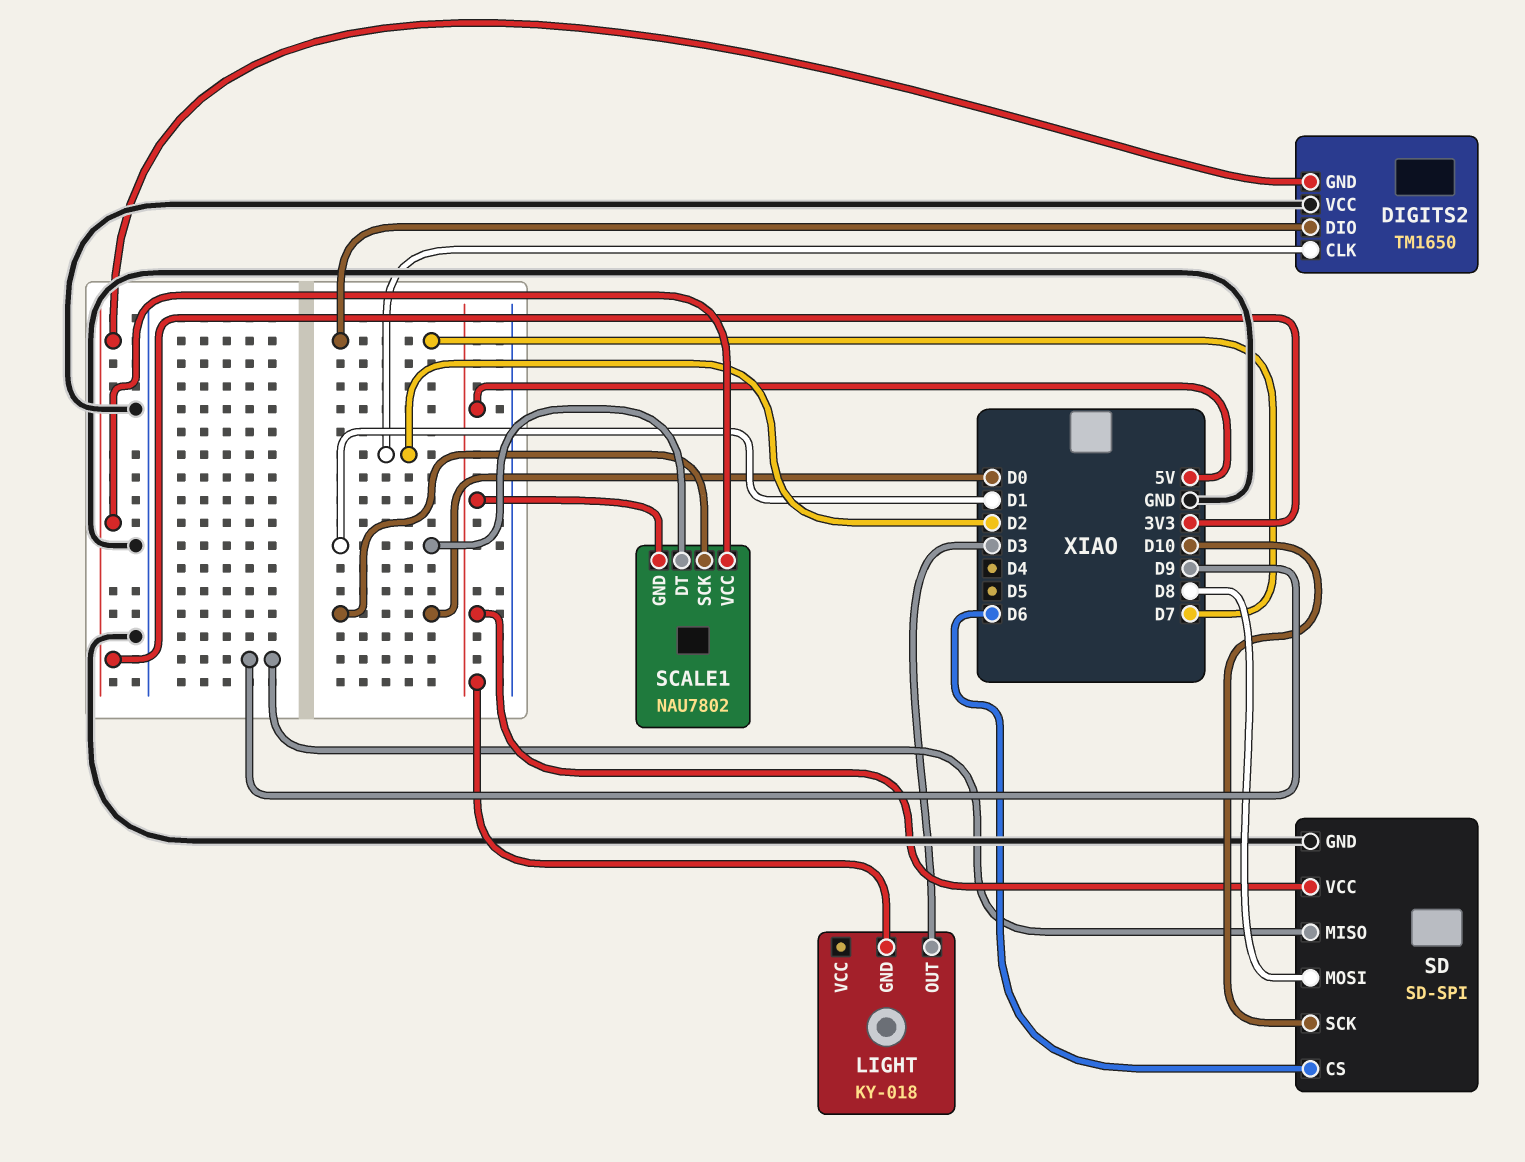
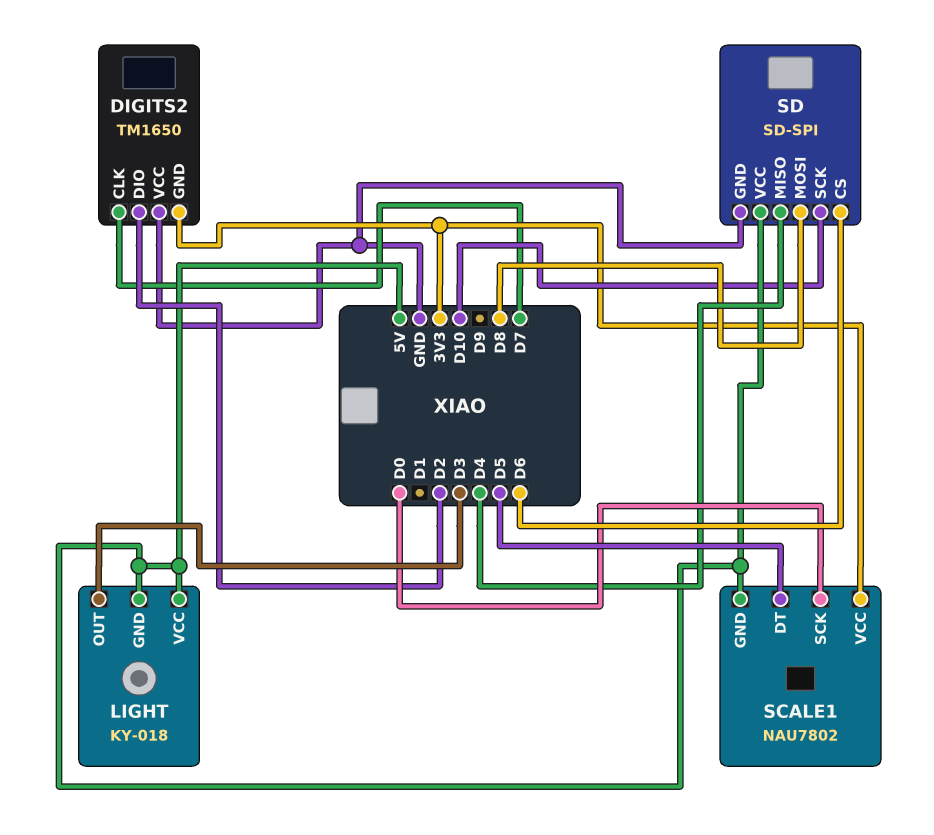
DIGITS2 pin CLK: D2 -> D7
DIGITS2 pin DIO: D7 -> D2
LIGHT pin VCC: none -> 5V
SCALE1 pin DT: D1 -> D5
SD pin MISO: D9 -> D4

